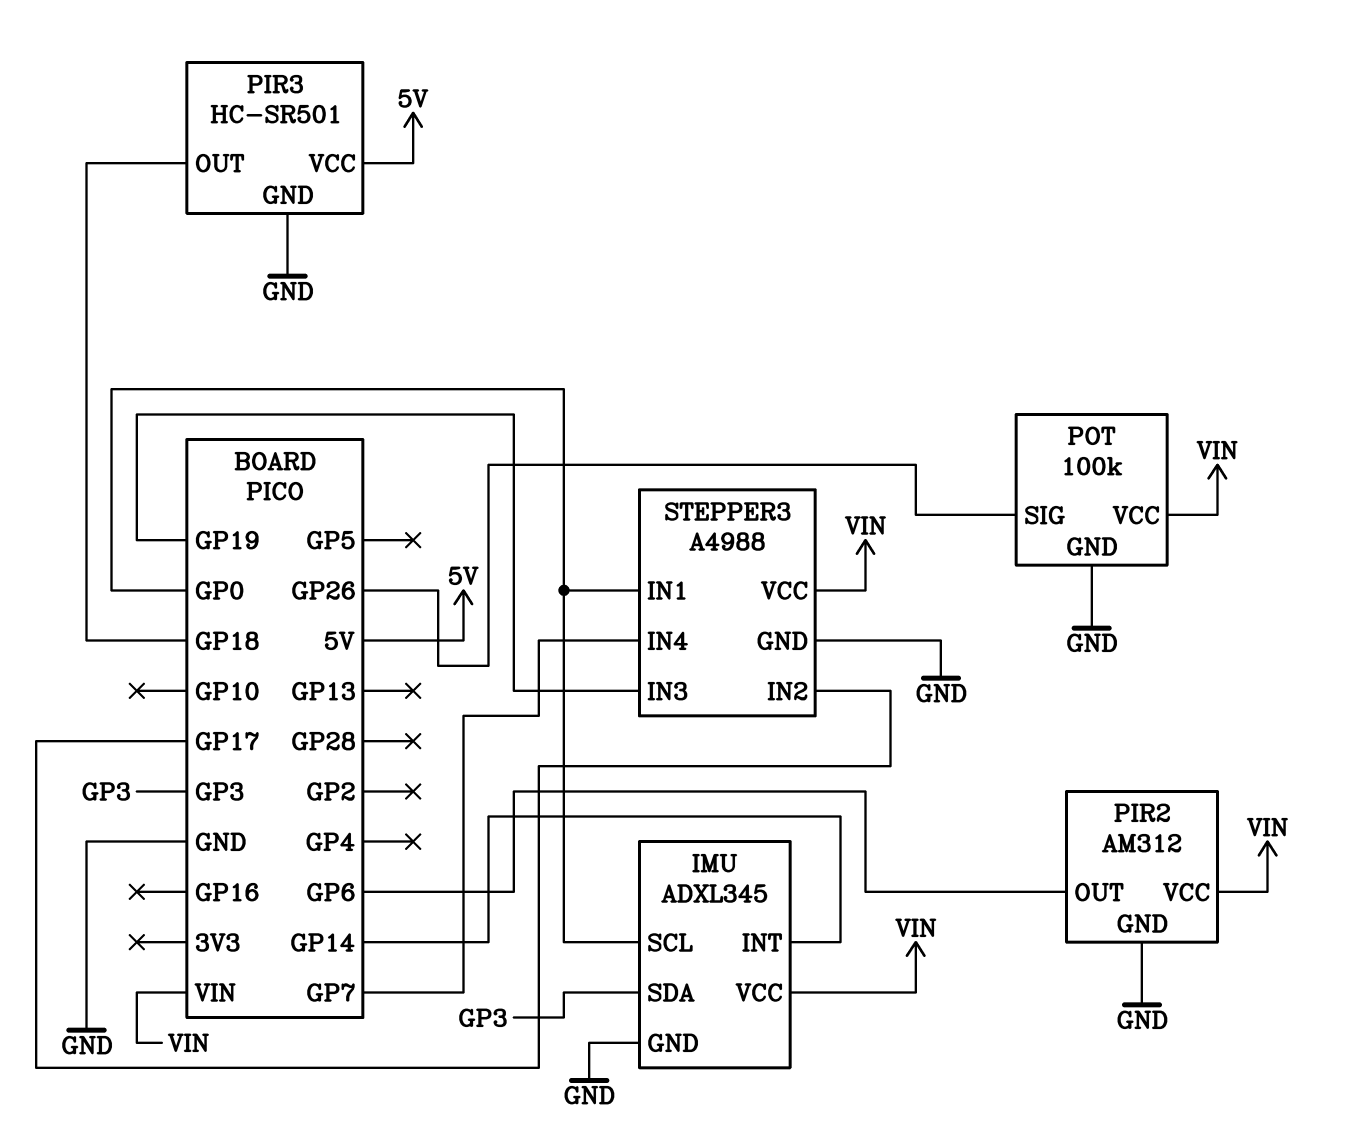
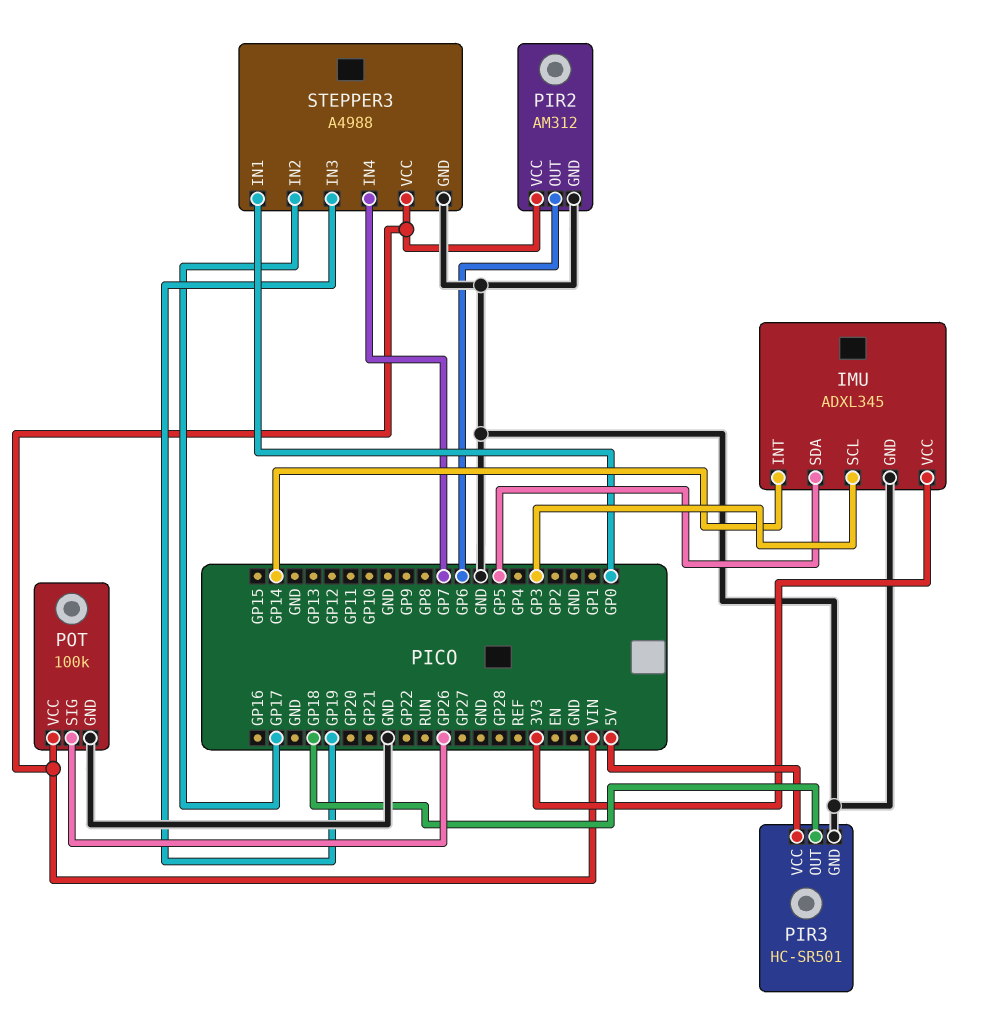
IMU pin SCL: GP0 -> GP3
IMU pin SDA: GP3 -> GP5
IMU pin VCC: VIN -> 3V3

